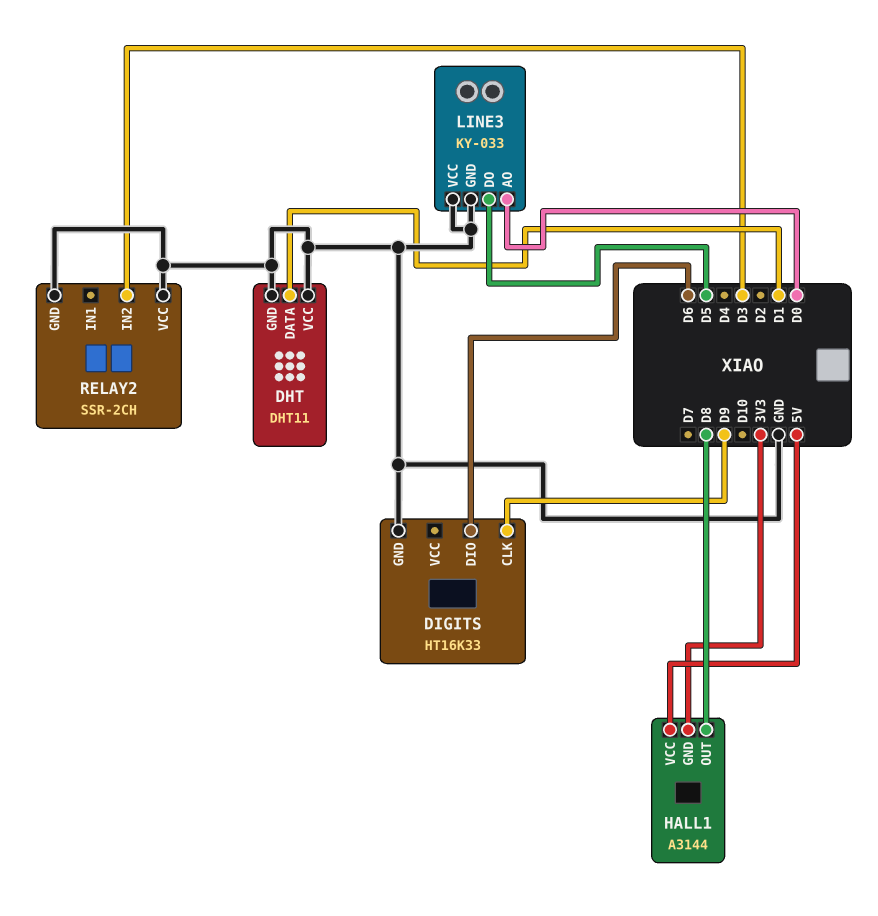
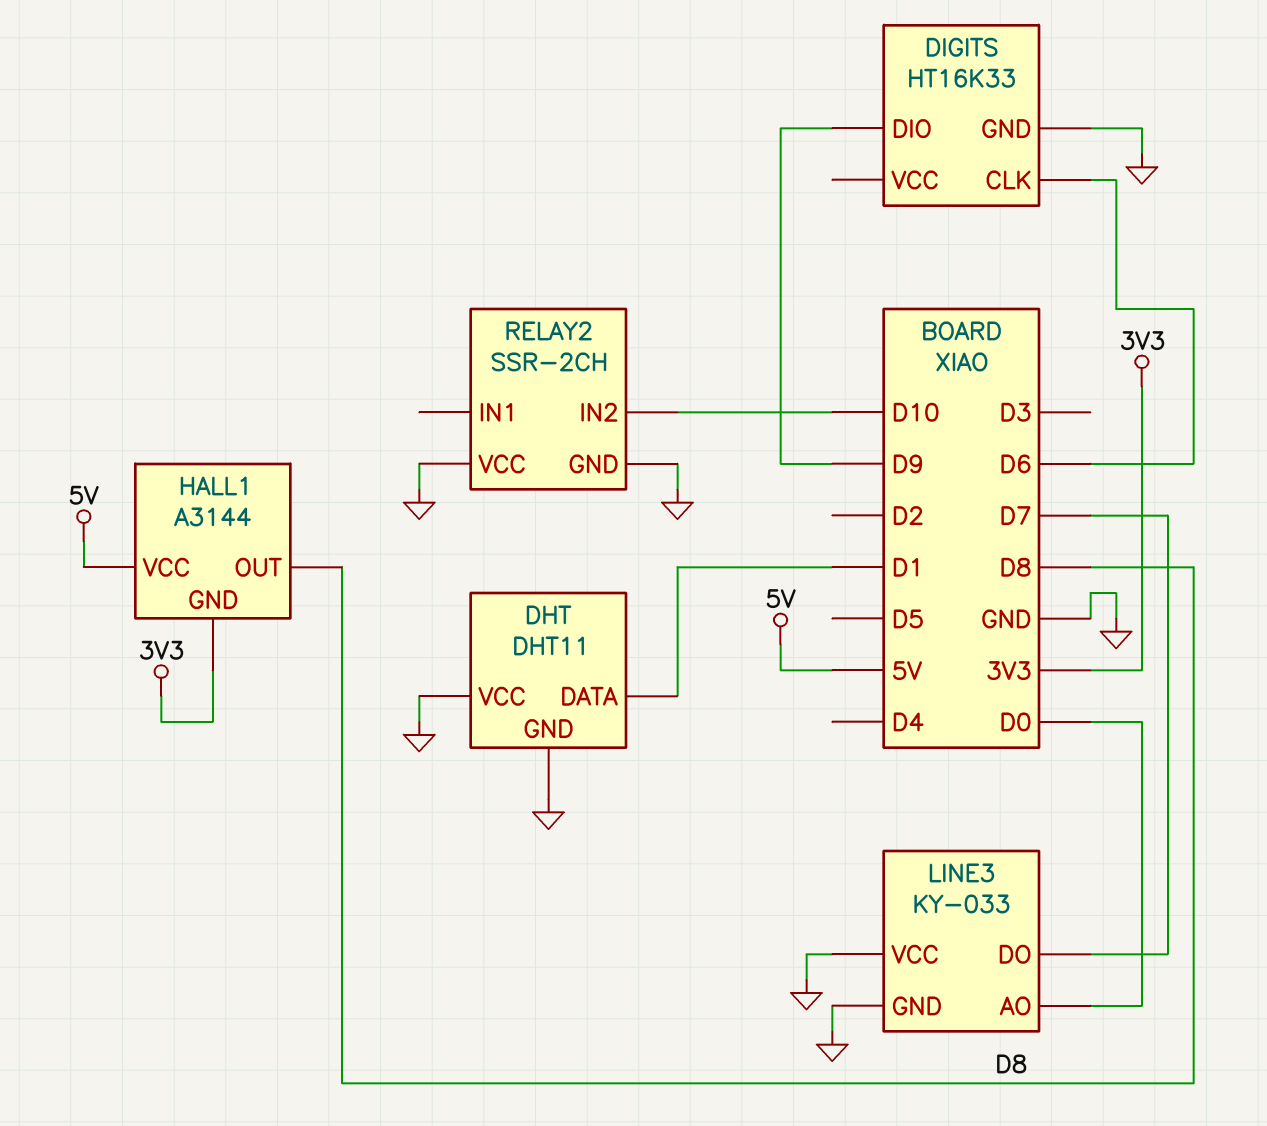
DIGITS pin CLK: D9 -> D6
DIGITS pin DIO: D6 -> D9
LINE3 pin DO: D5 -> D7
RELAY2 pin IN2: D3 -> D10

